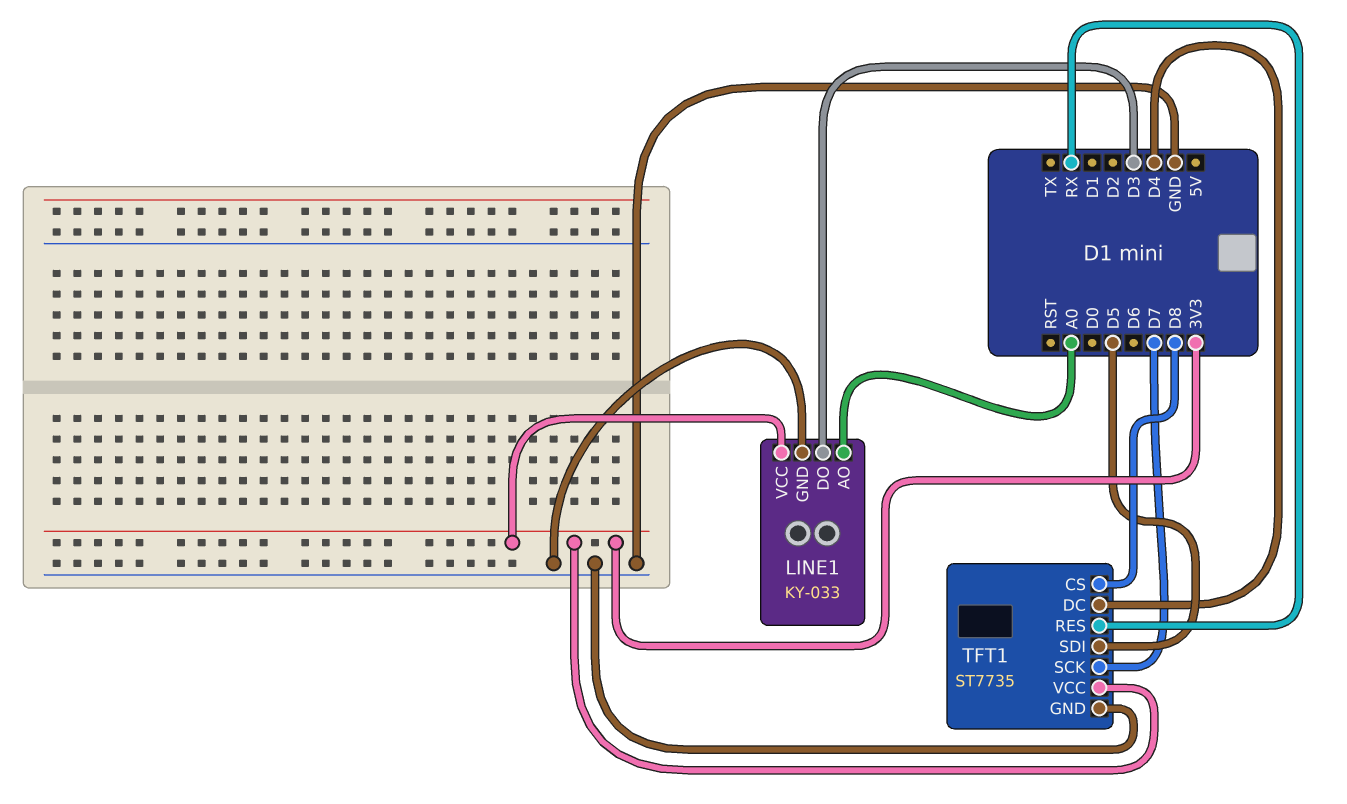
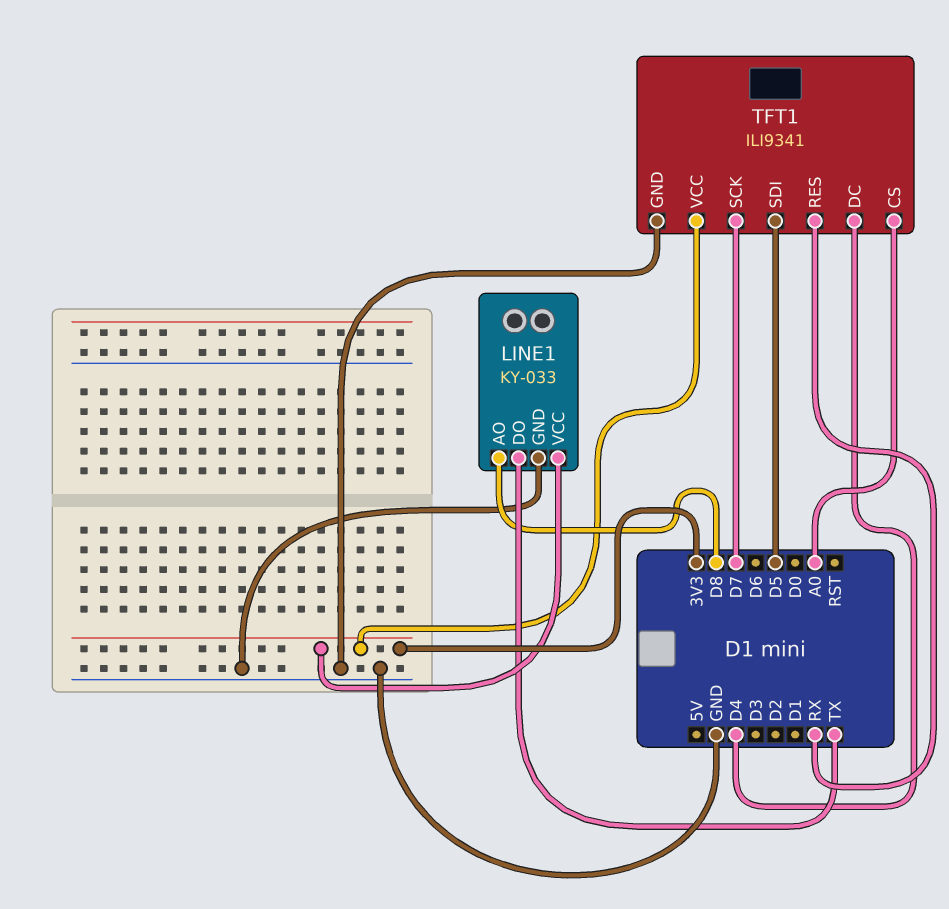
LINE1 pin AO: A0 -> D8
LINE1 pin DO: D3 -> TX
TFT1: ST7735 -> ILI9341
TFT1 pin CS: D8 -> A0

